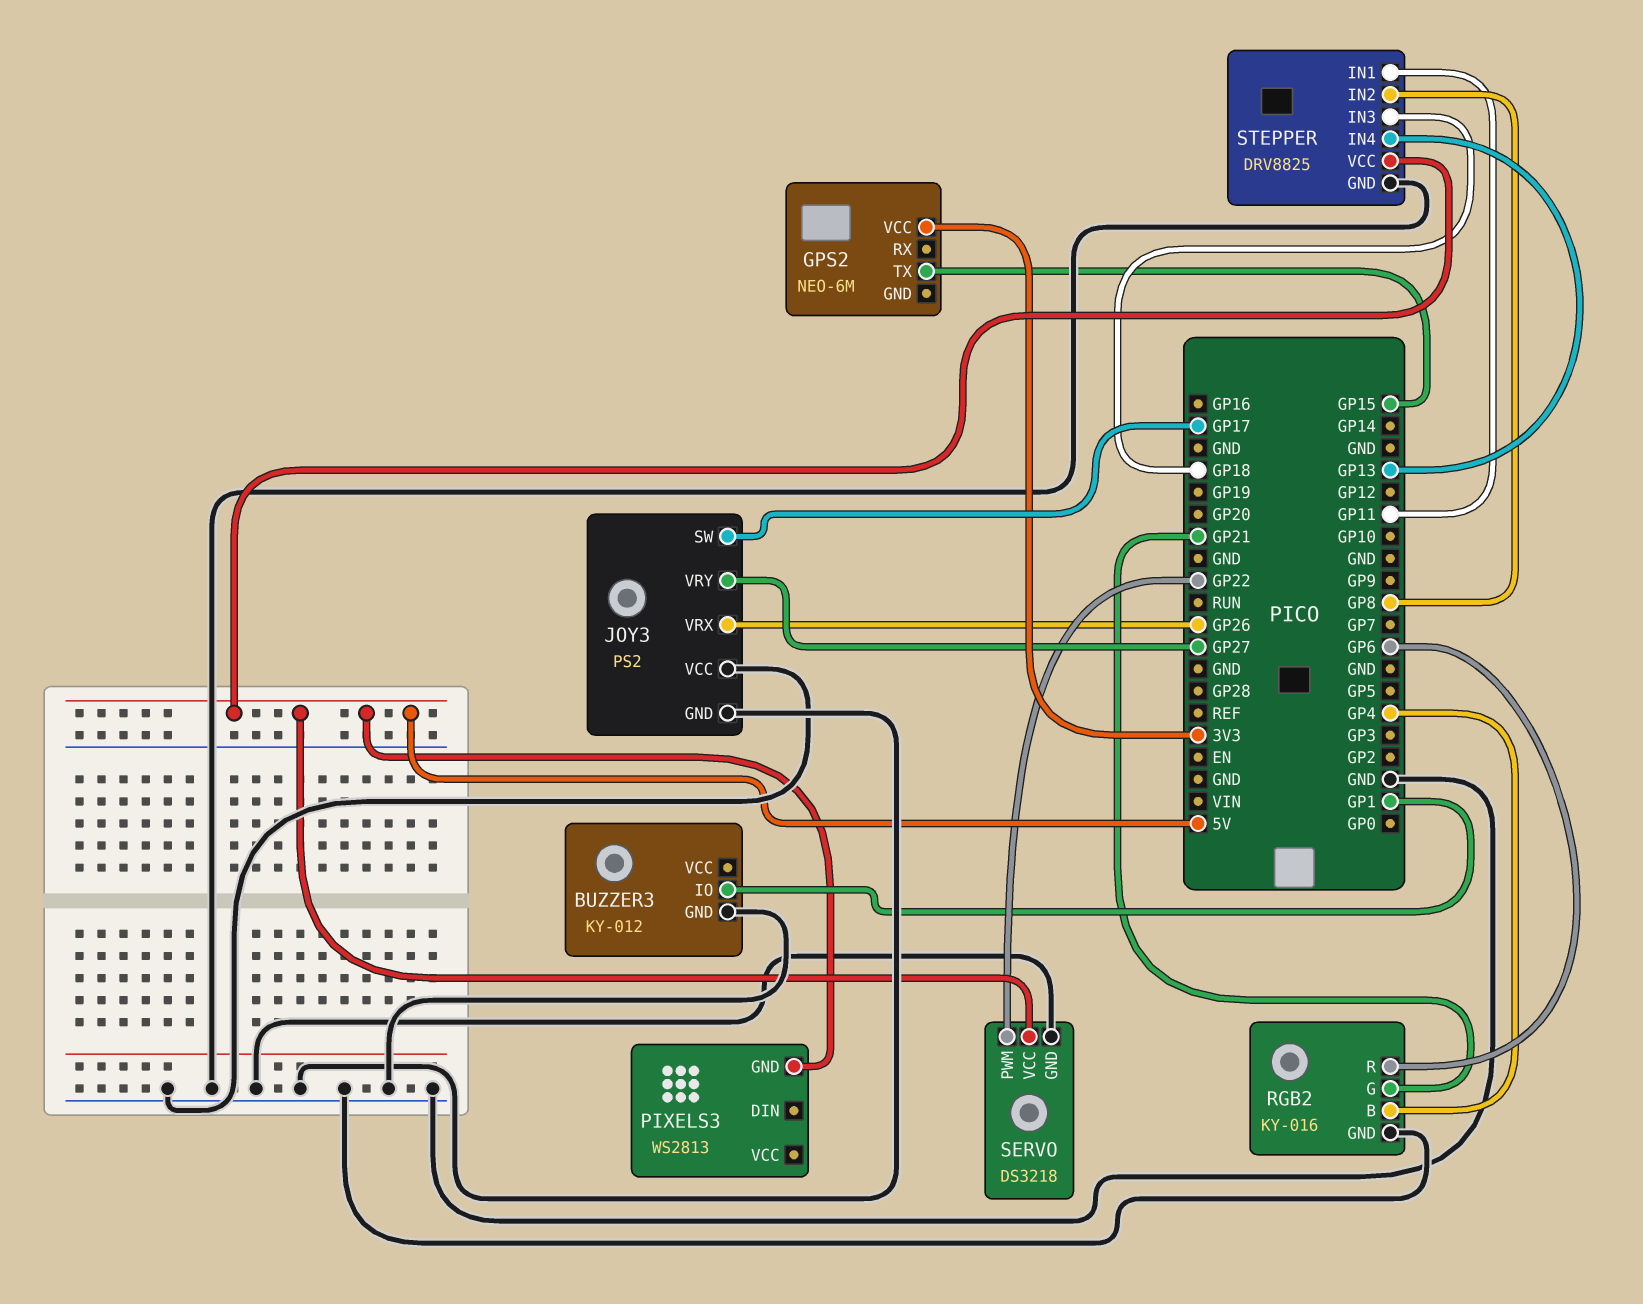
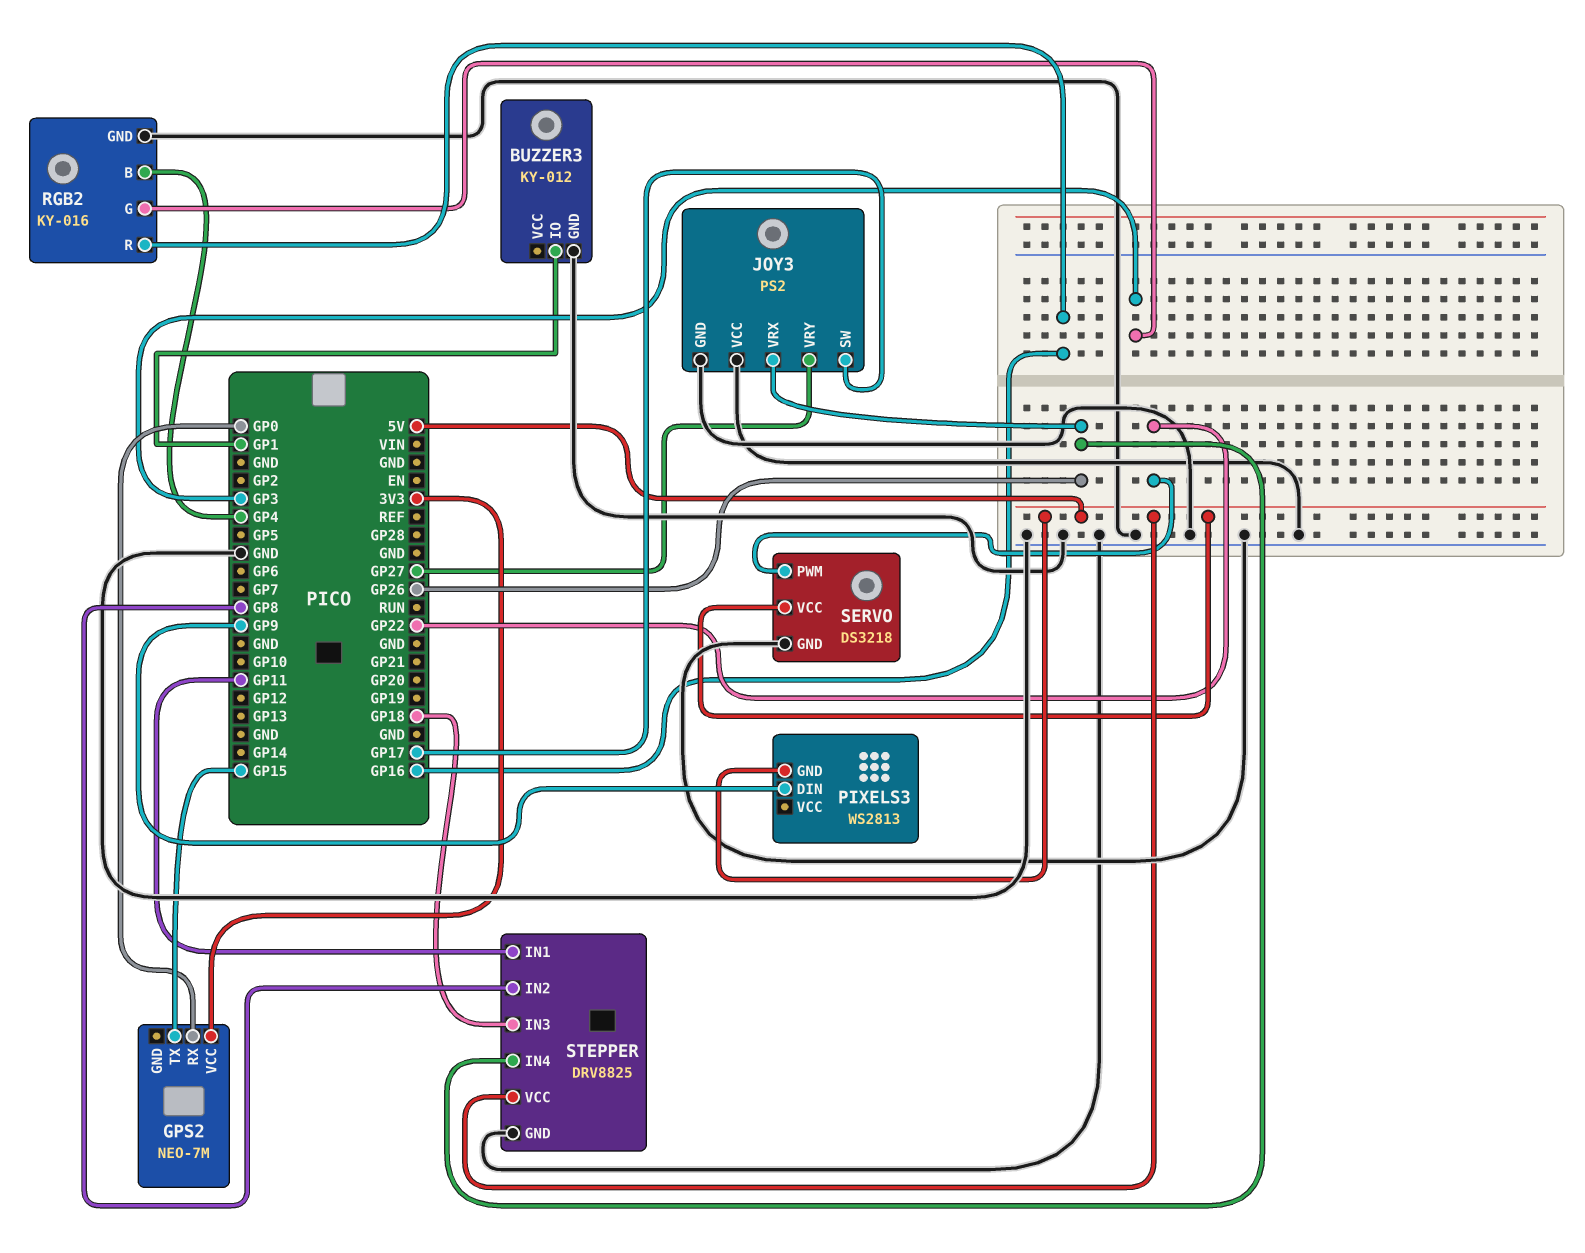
GPS2: NEO-6M -> NEO-7M
GPS2 pin RX: none -> GP0
PIXELS3 pin DIN: none -> GP9
RGB2 pin G: GP21 -> GP3
RGB2 pin R: GP6 -> GP16
STEPPER pin IN4: GP13 -> GP26

